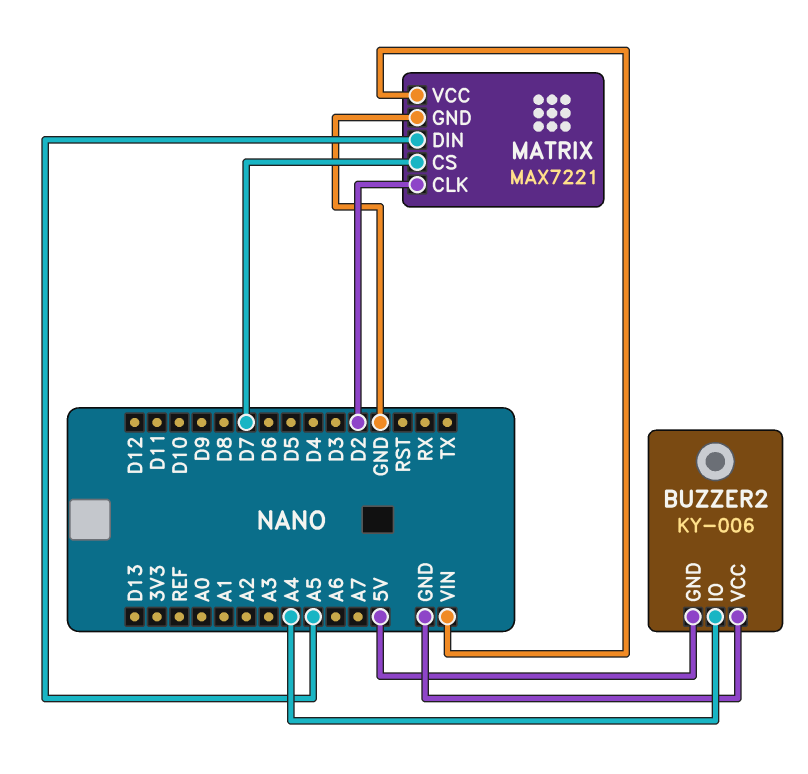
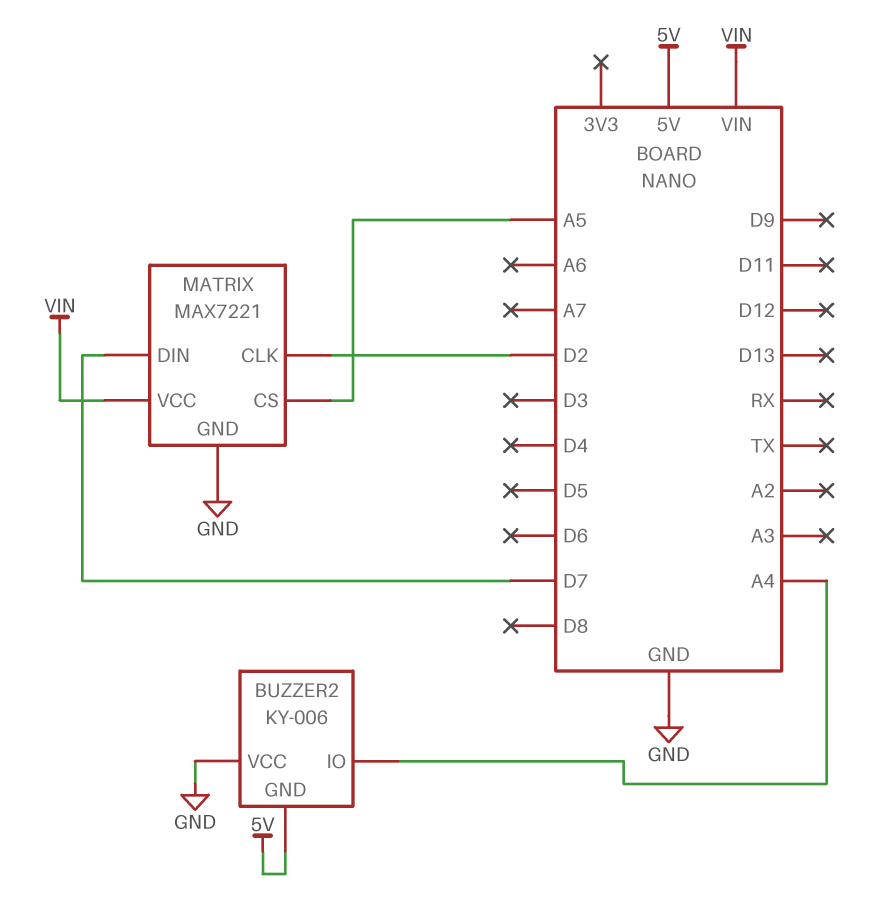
MATRIX pin CS: D7 -> A5
MATRIX pin DIN: A5 -> D7

